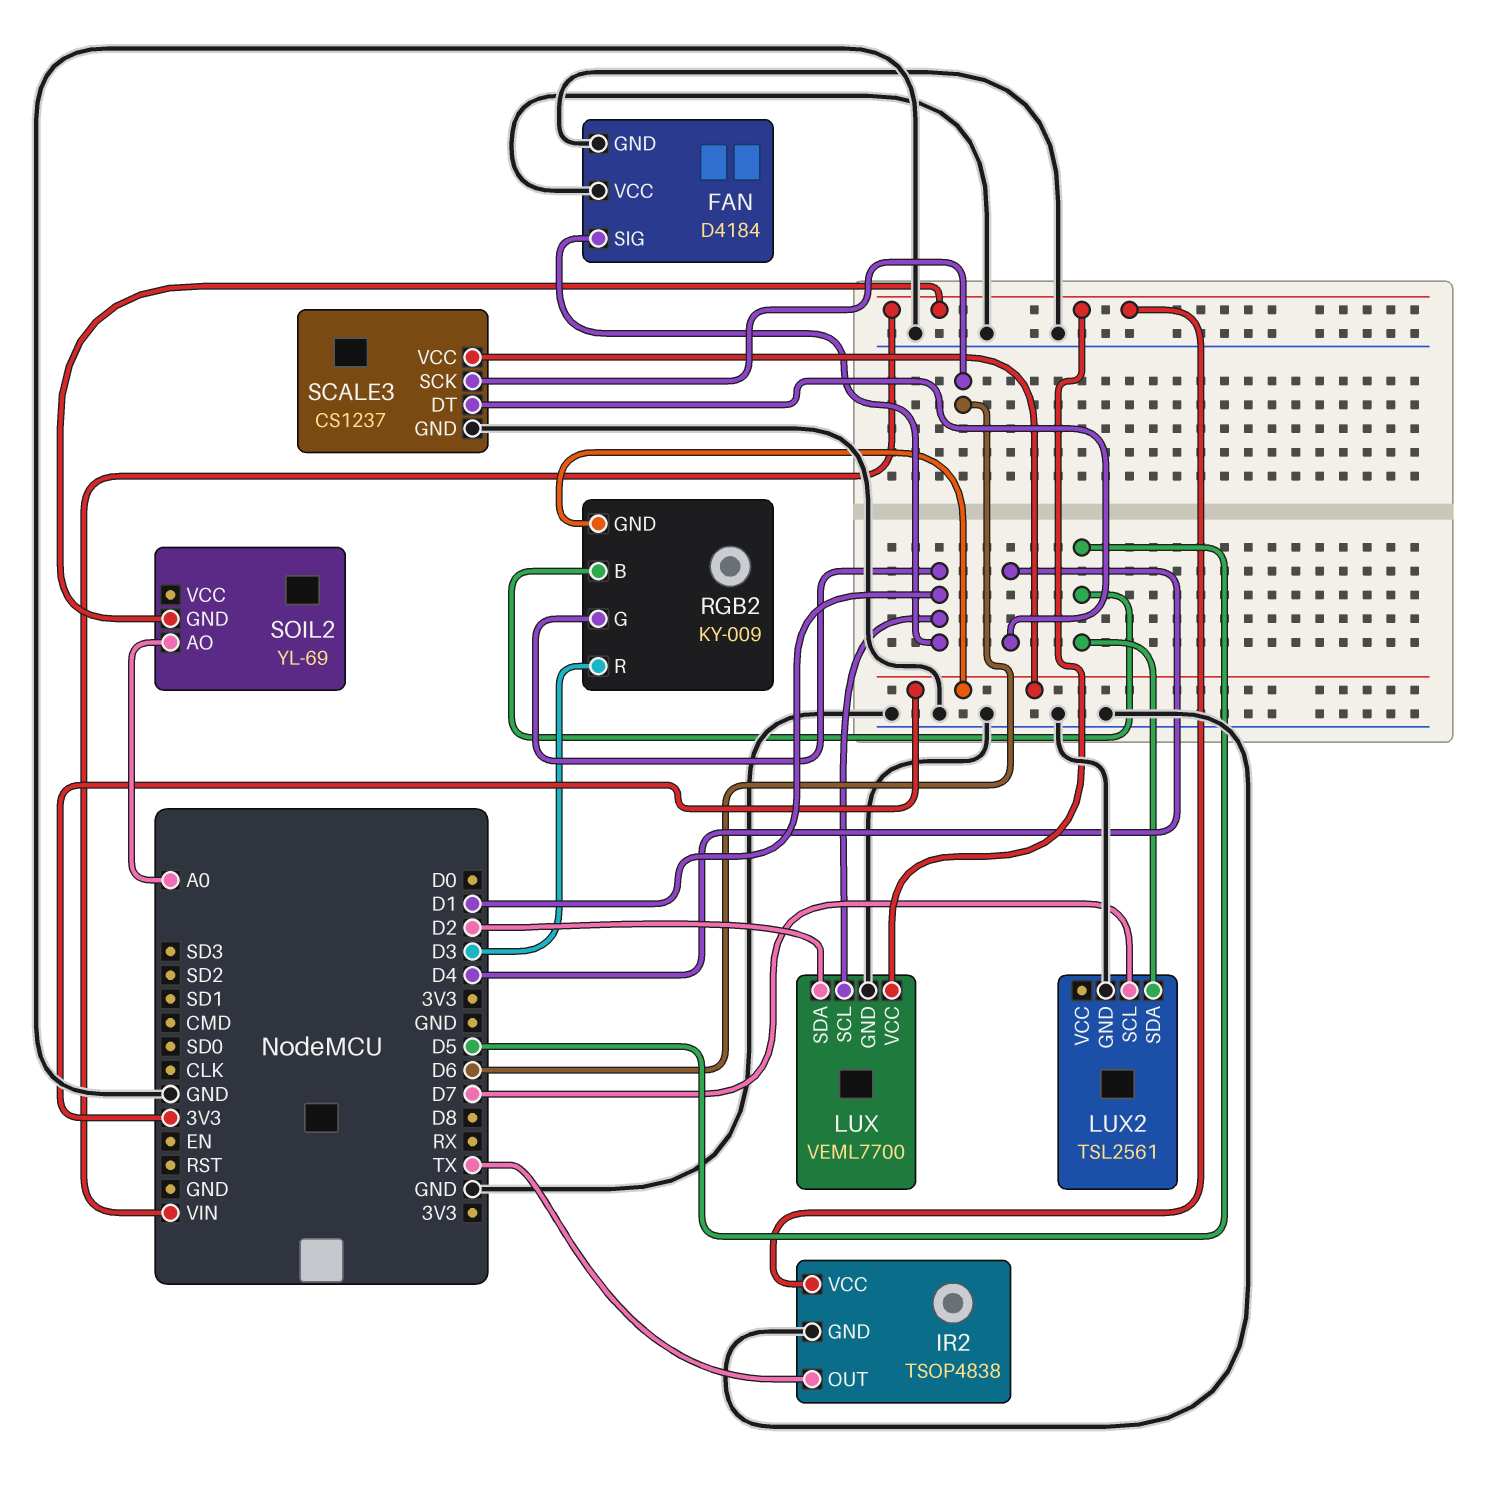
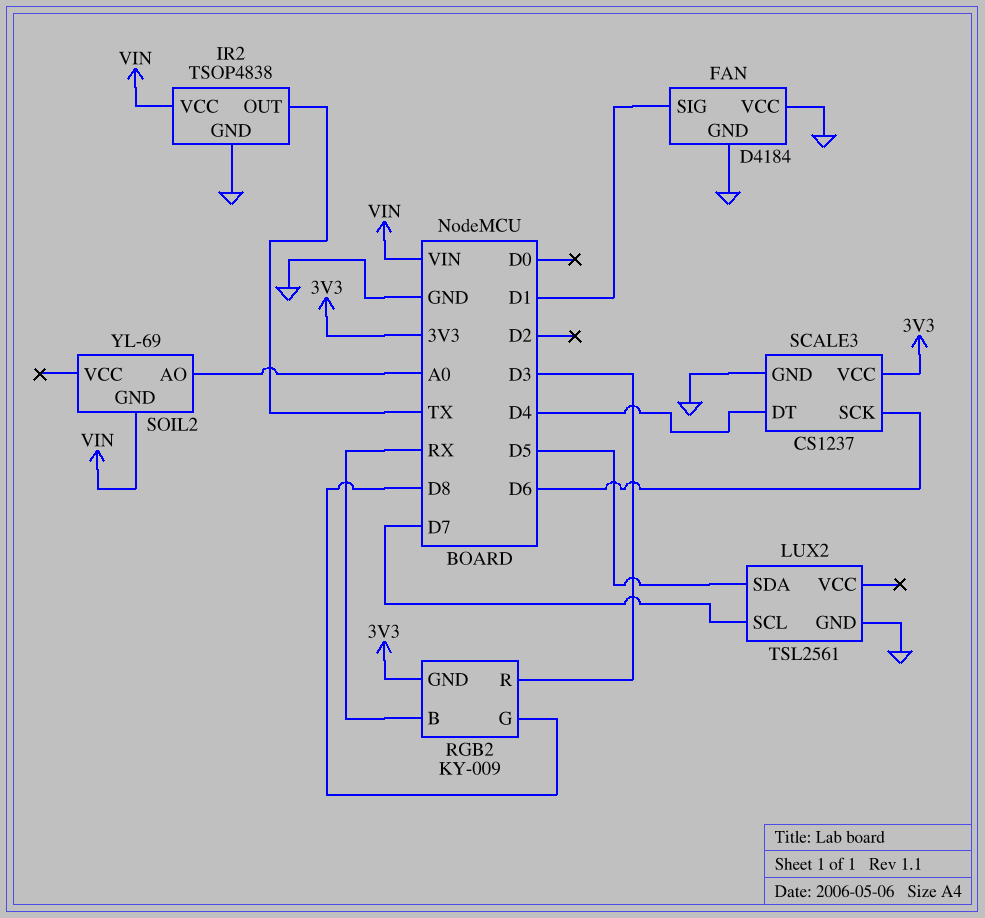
LUX: VEML7700 -> none
LUX pin GND: GND -> none
LUX pin SCL: D1 -> none
LUX pin SDA: D2 -> none
LUX pin VCC: VIN -> none
RGB2 pin B: D5 -> RX
RGB2 pin G: D1 -> D8

